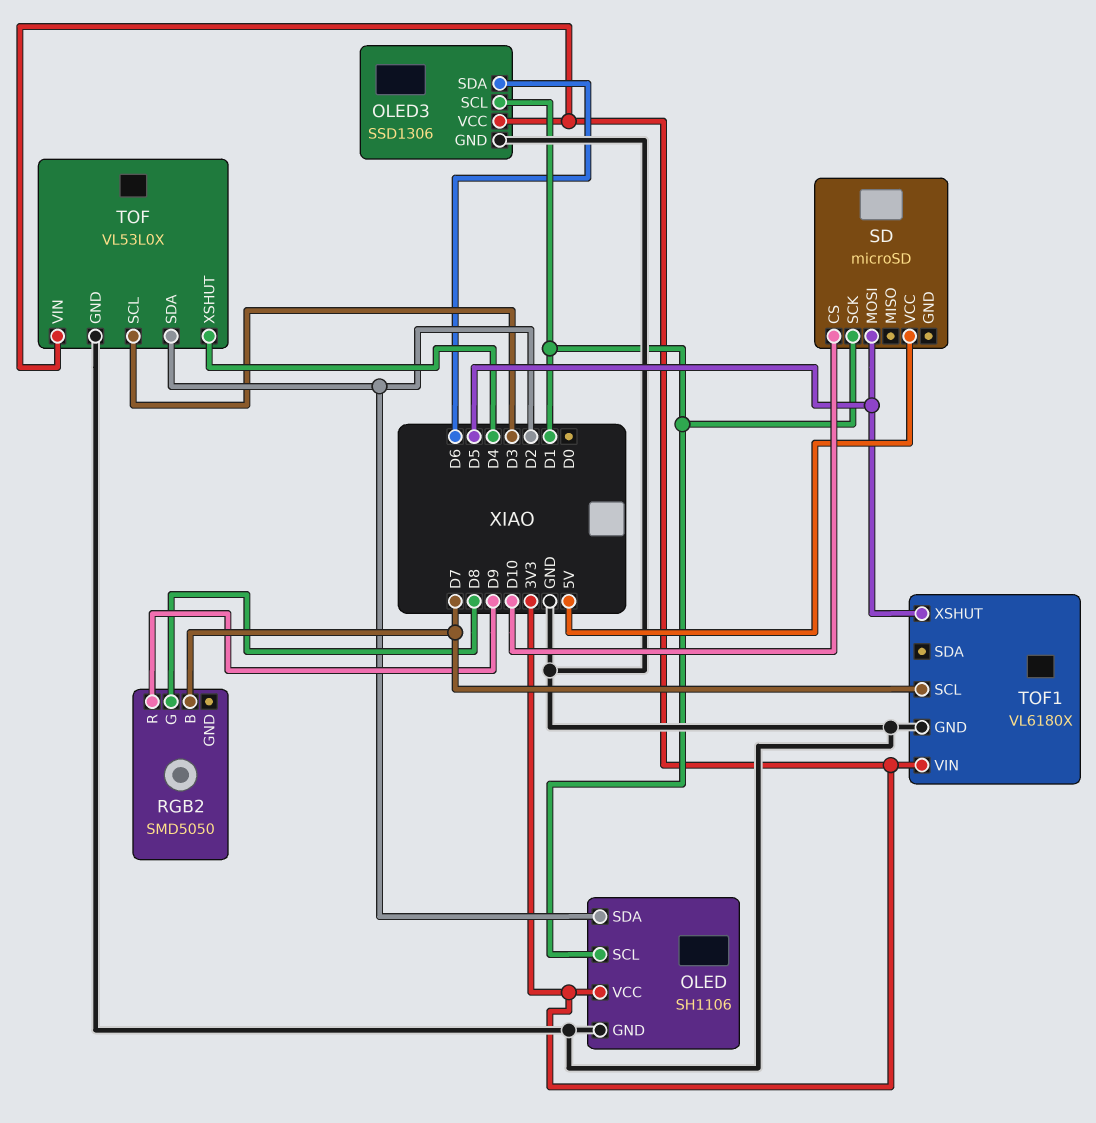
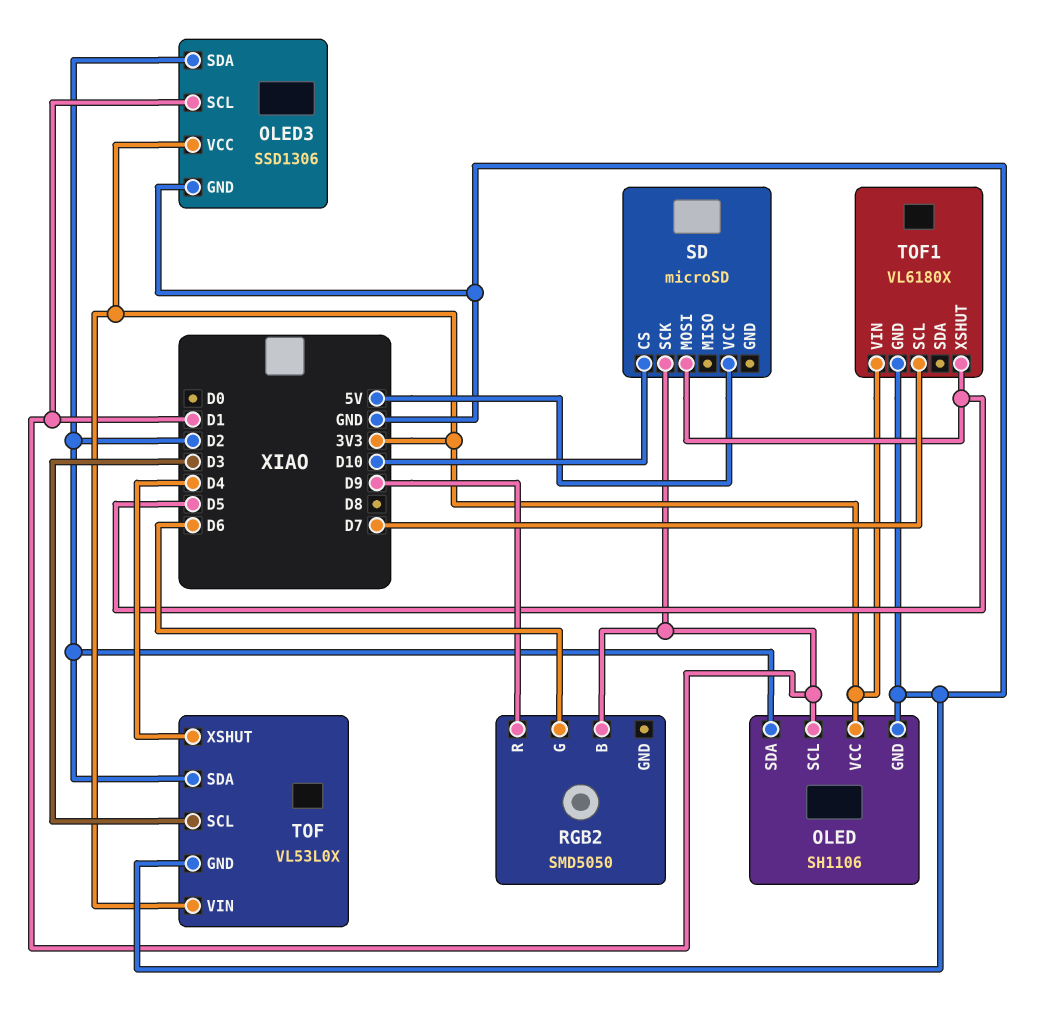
OLED3 pin SDA: D6 -> D2
RGB2 pin B: D7 -> D1
RGB2 pin G: D8 -> D6

